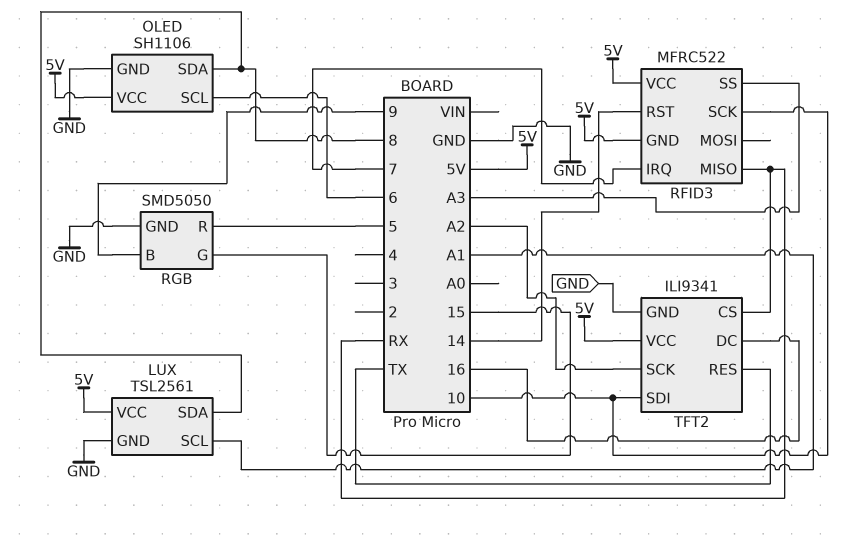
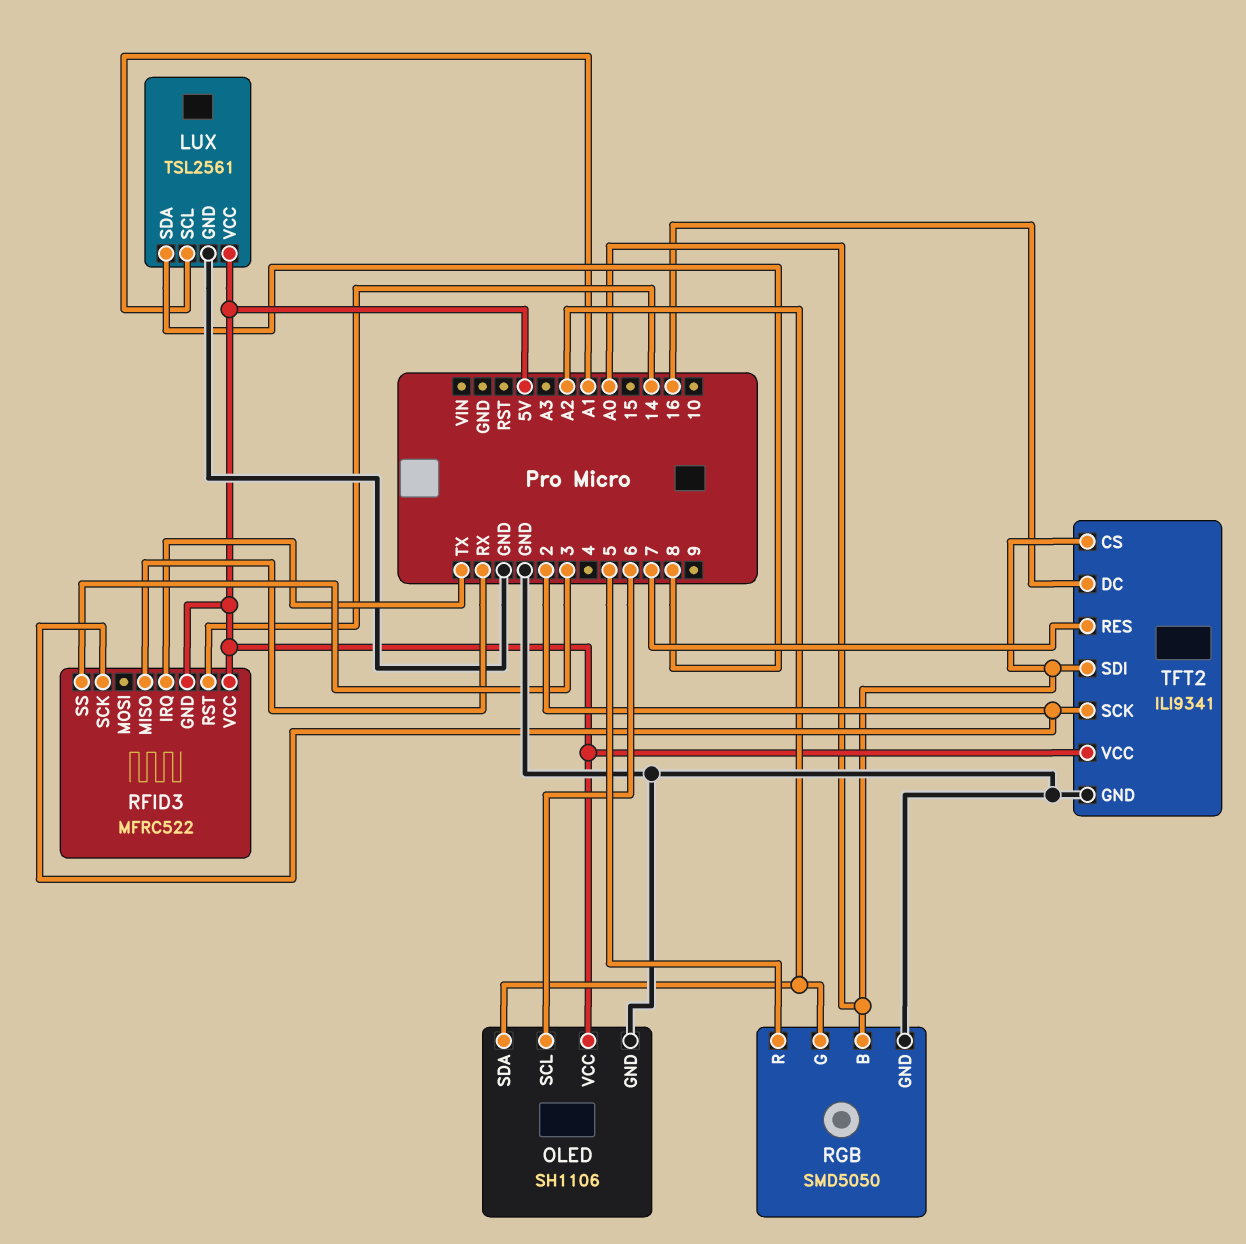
OLED pin SDA: 8 -> A2
RFID3 pin IRQ: 7 -> TX
RFID3 pin SCK: 10 -> 2
RFID3 pin SS: A3 -> 3
RGB pin B: 9 -> A0
RGB pin G: 15 -> A2
TFT2 pin CS: RX -> A0
TFT2 pin RES: TX -> 7
TFT2 pin SCK: A2 -> 2
TFT2 pin SDI: 10 -> A0

